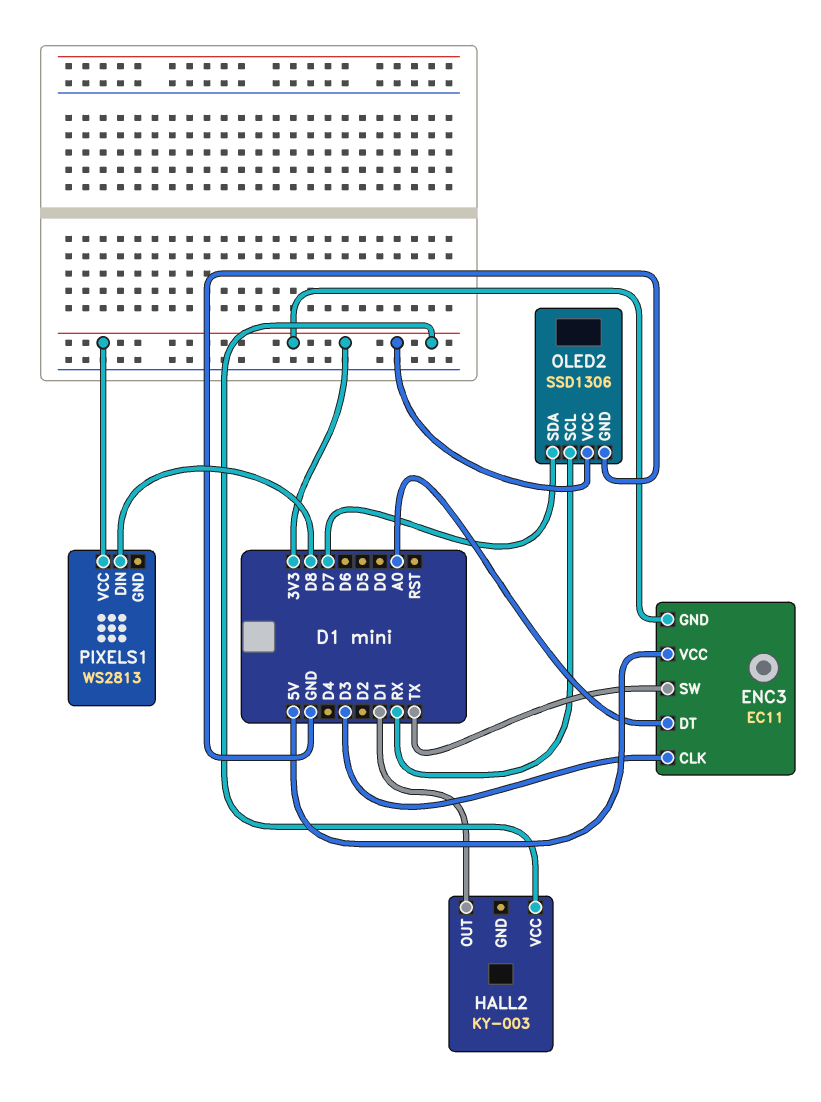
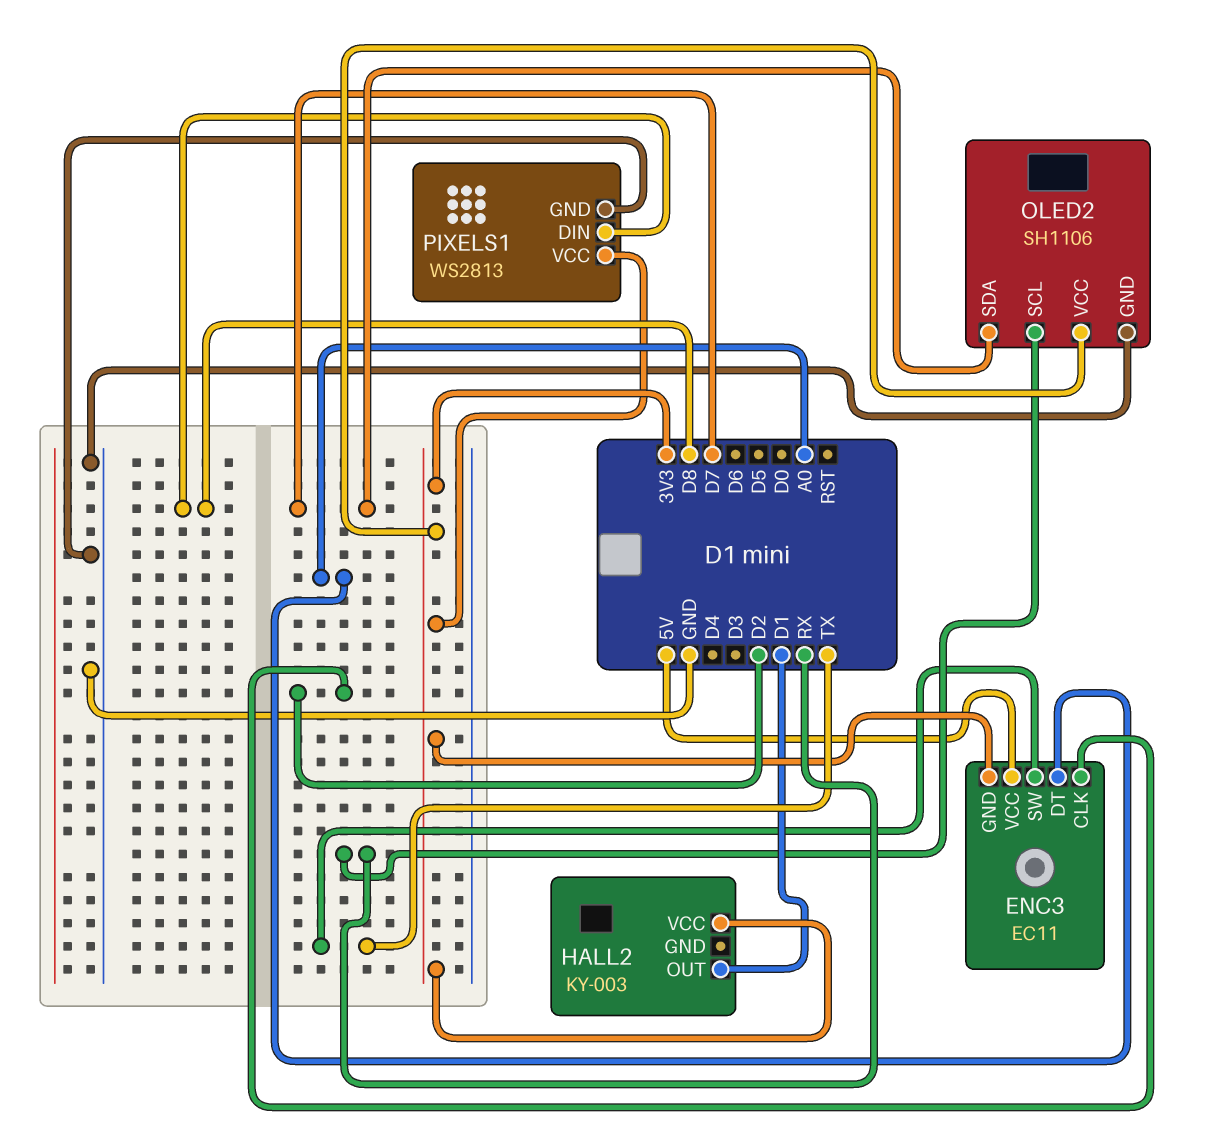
ENC3 pin CLK: D3 -> D2
OLED2: SSD1306 -> SH1106
PIXELS1 pin GND: none -> GND

